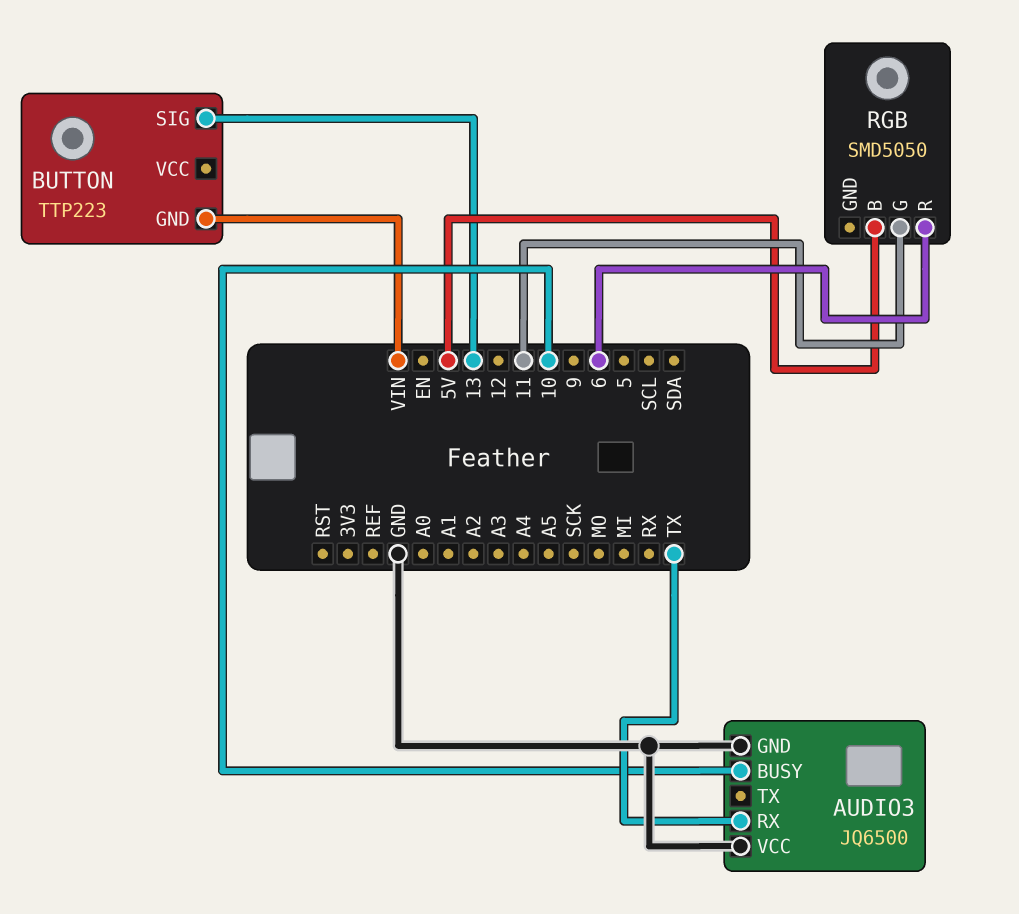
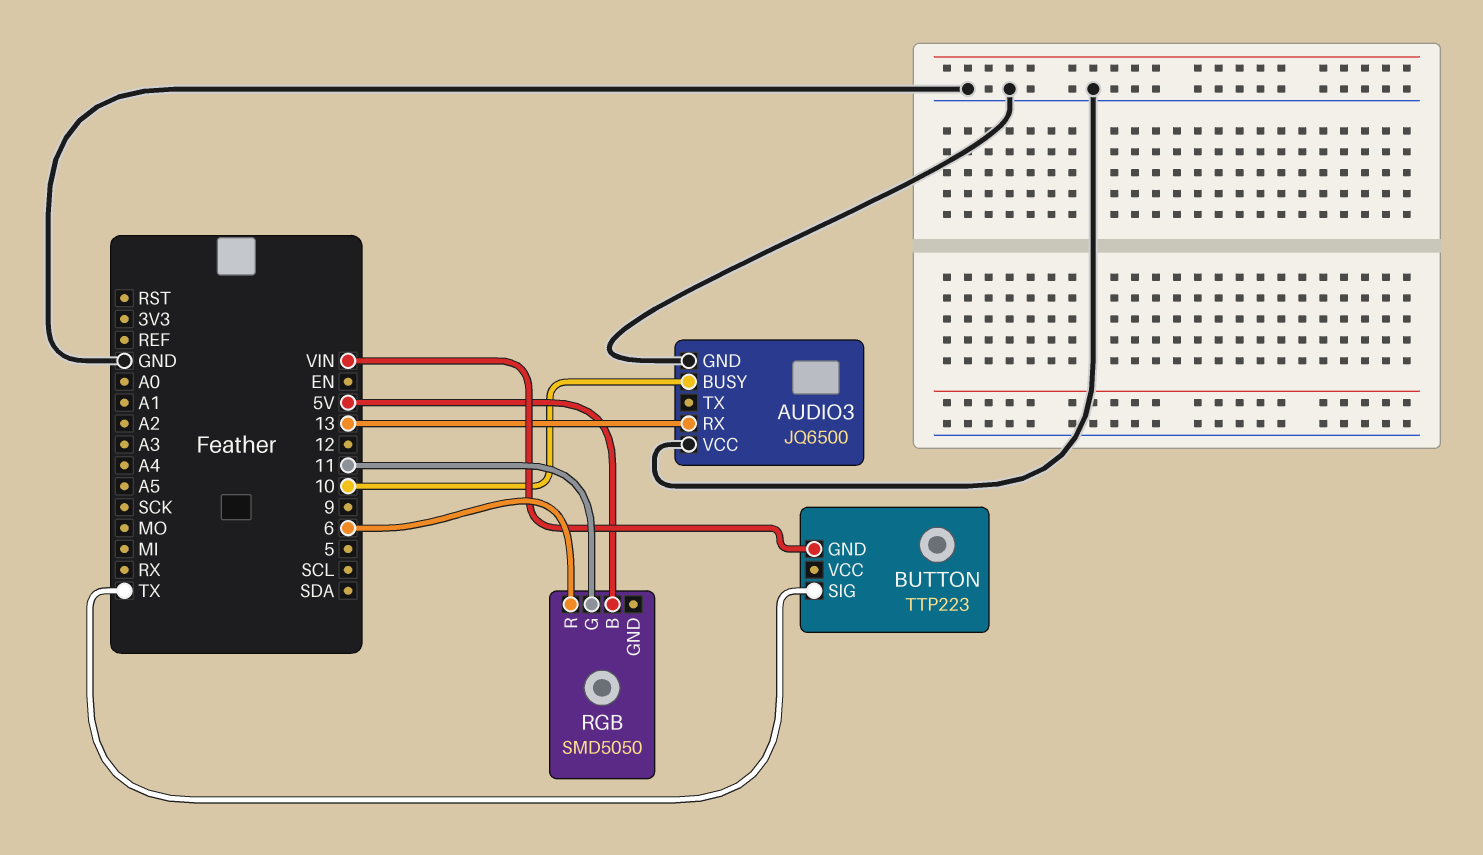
AUDIO3 pin RX: TX -> 13
BUTTON pin SIG: 13 -> TX

